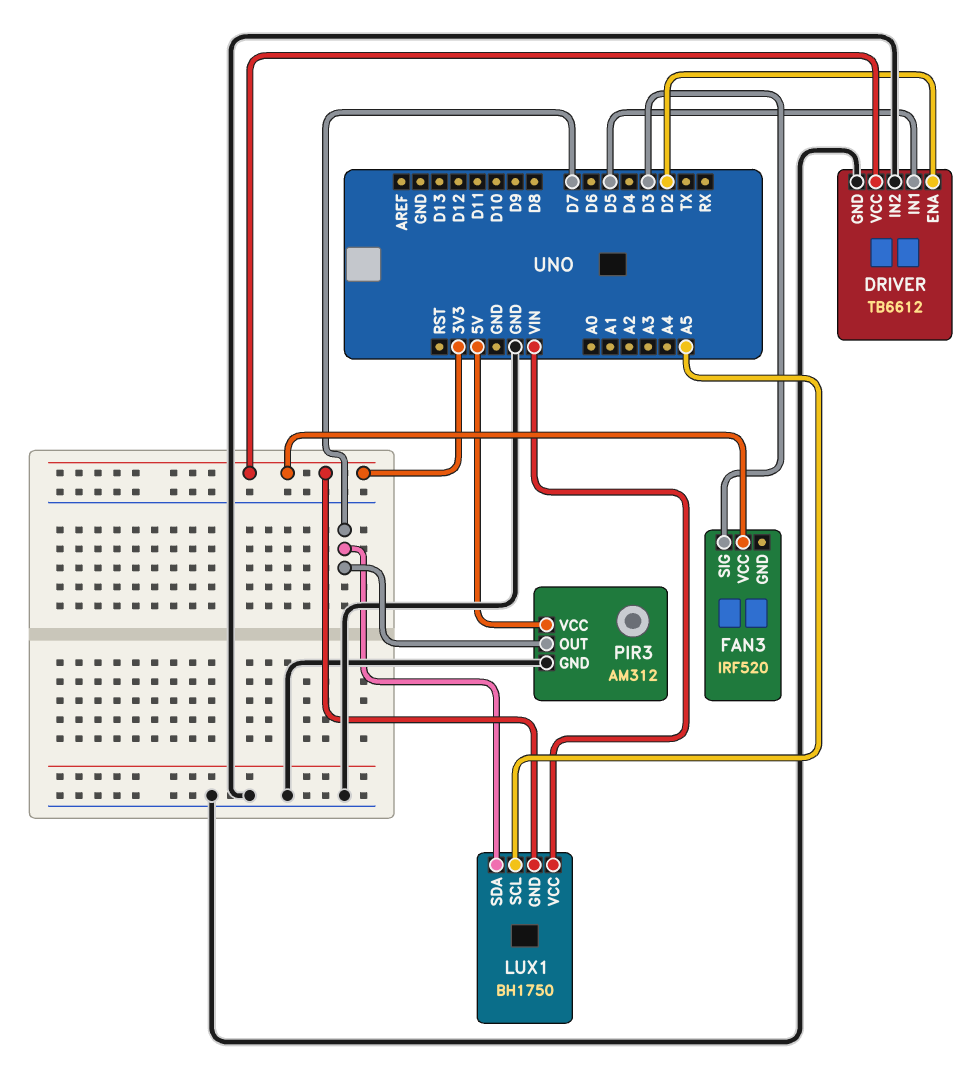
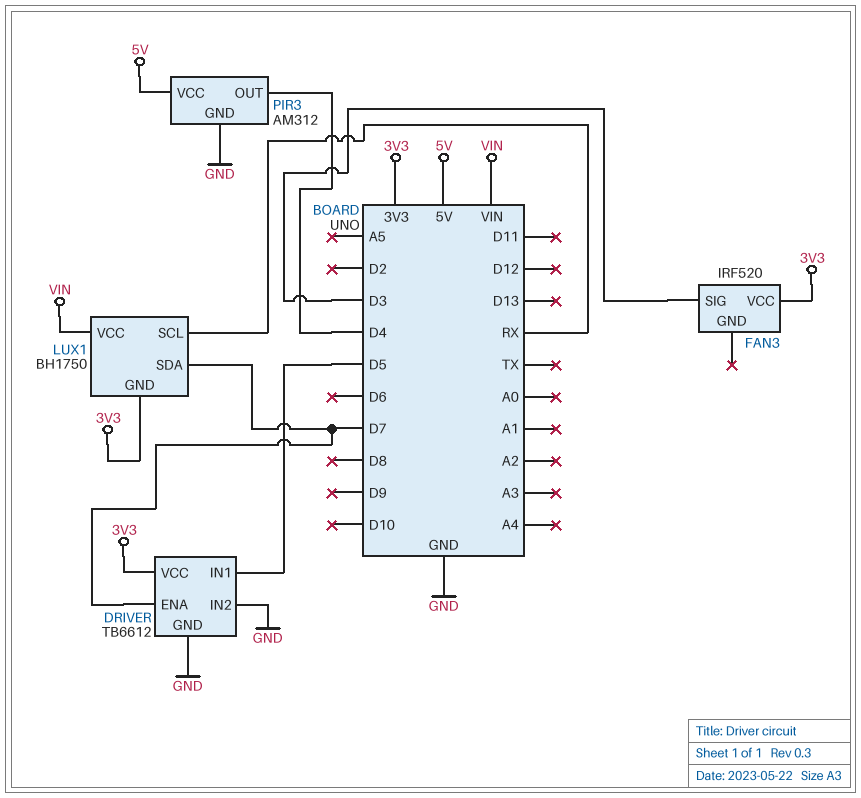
DRIVER pin ENA: D2 -> D7
LUX1 pin SCL: A5 -> RX
PIR3 pin OUT: D7 -> D4

